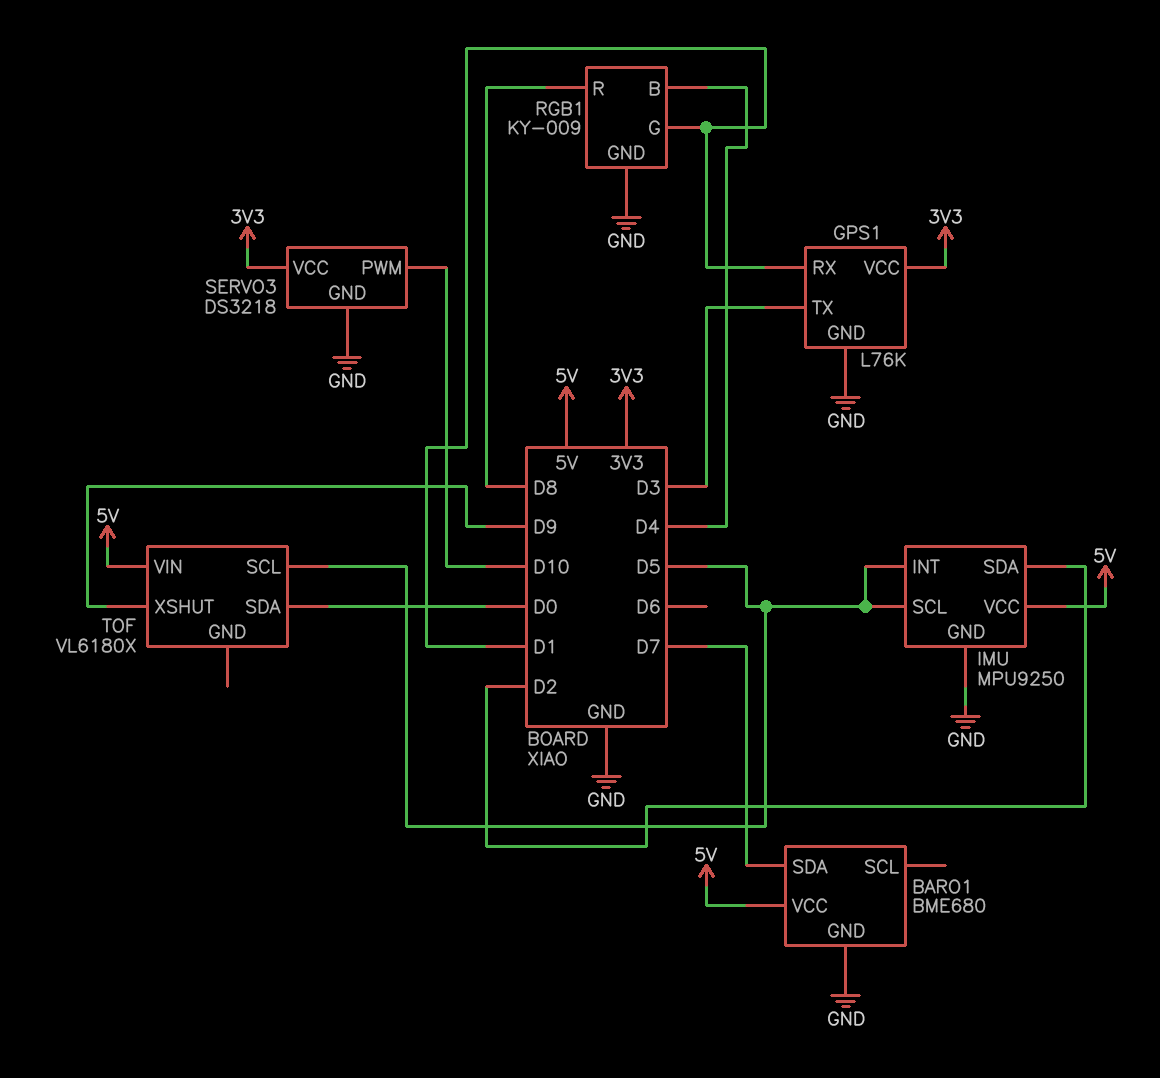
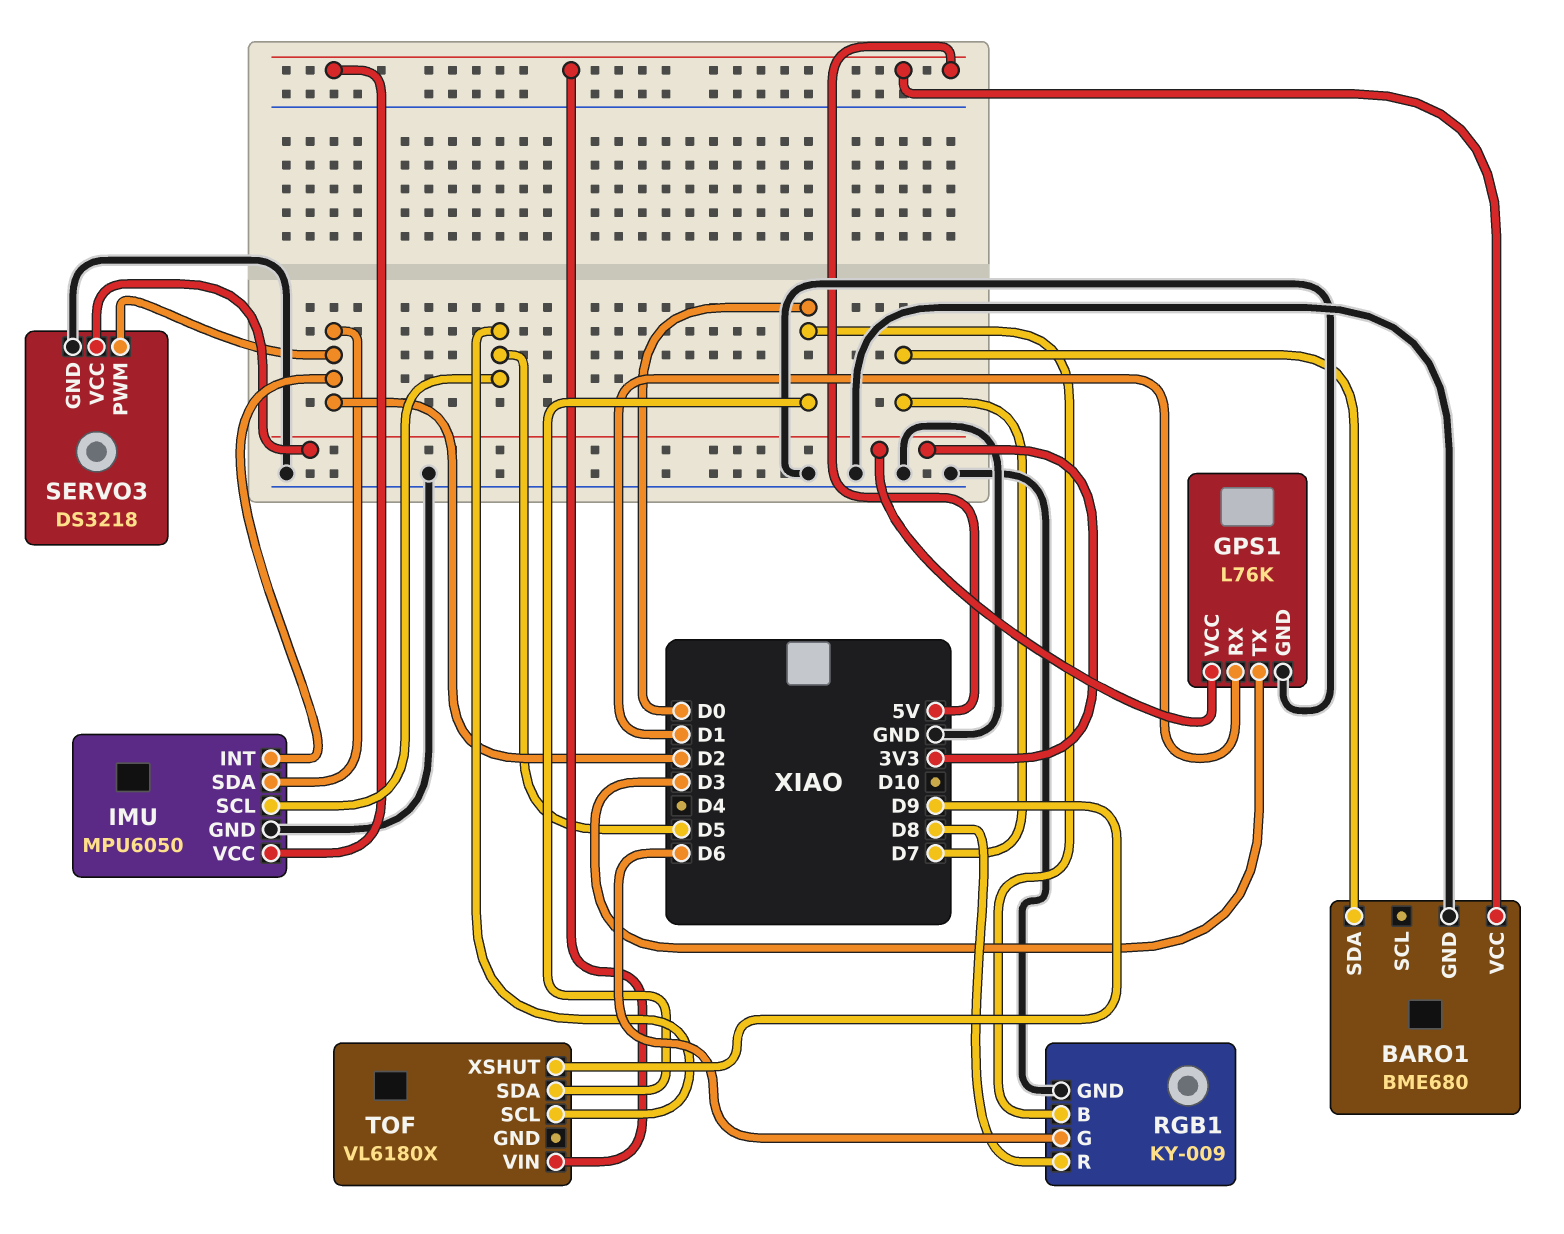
IMU: MPU9250 -> MPU6050
IMU pin INT: D5 -> D2
RGB1 pin B: D4 -> D0
RGB1 pin G: D1 -> D6
SERVO3 pin PWM: D10 -> D2

